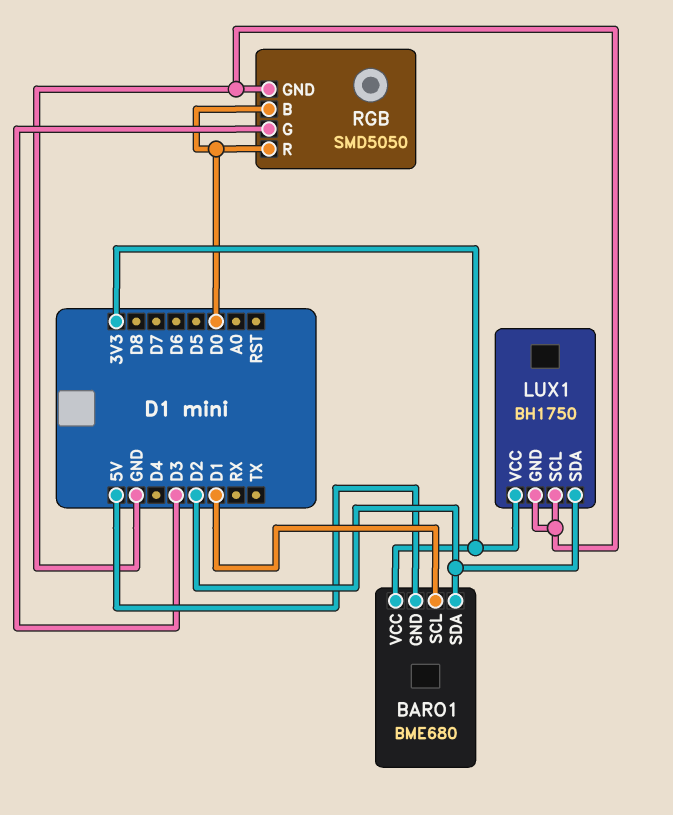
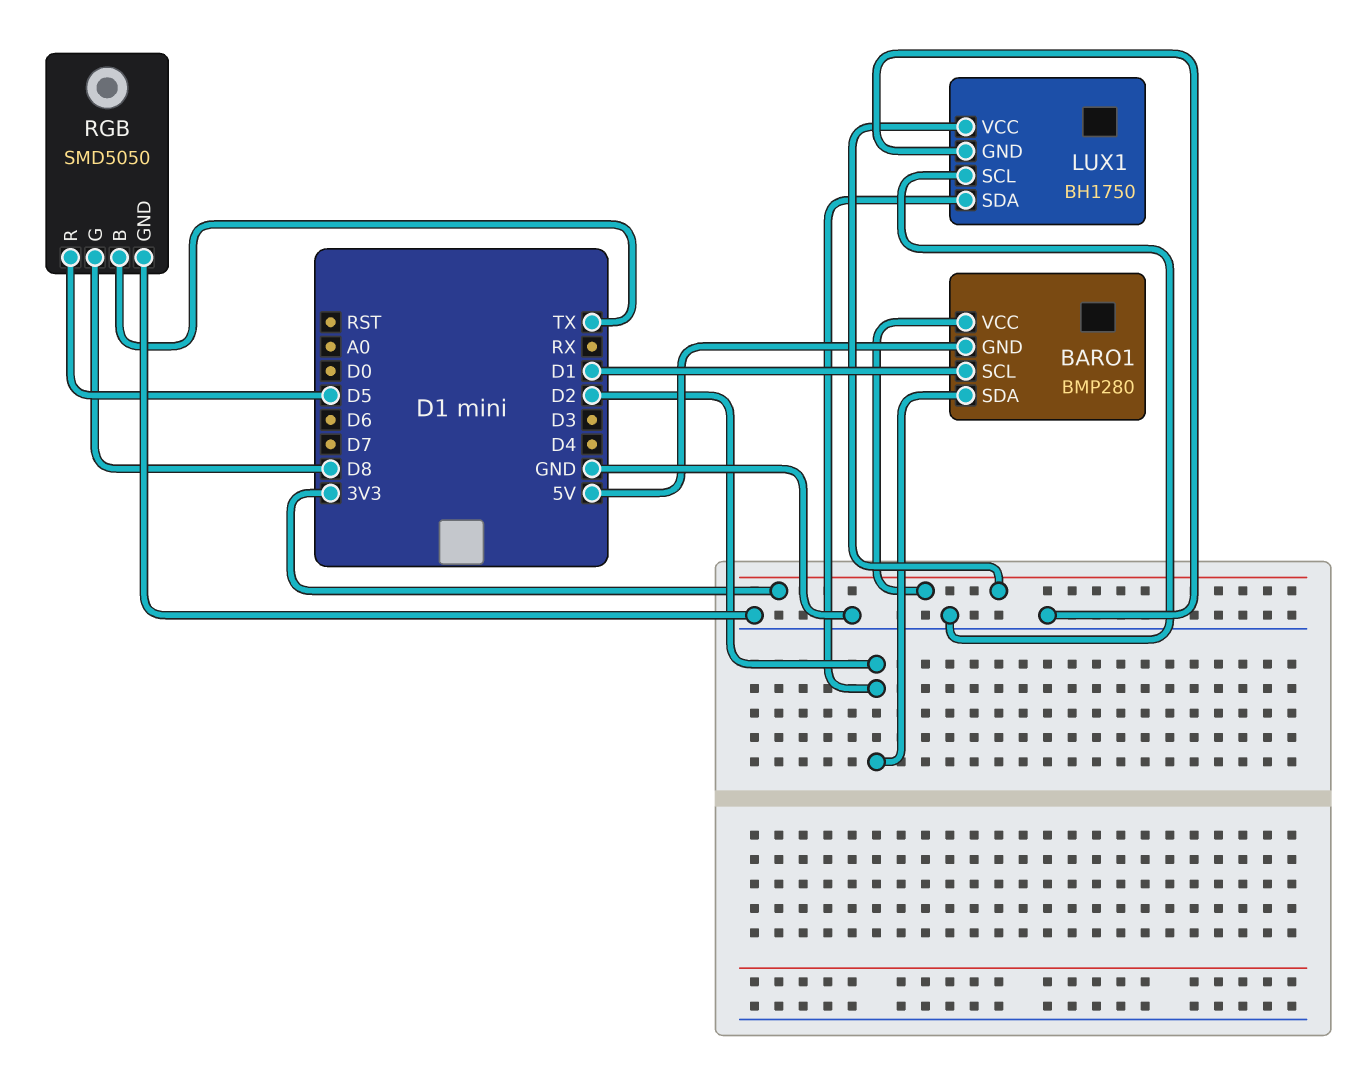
BARO1: BME680 -> BMP280
RGB pin B: D0 -> TX
RGB pin G: D3 -> D8
RGB pin R: D0 -> D5

